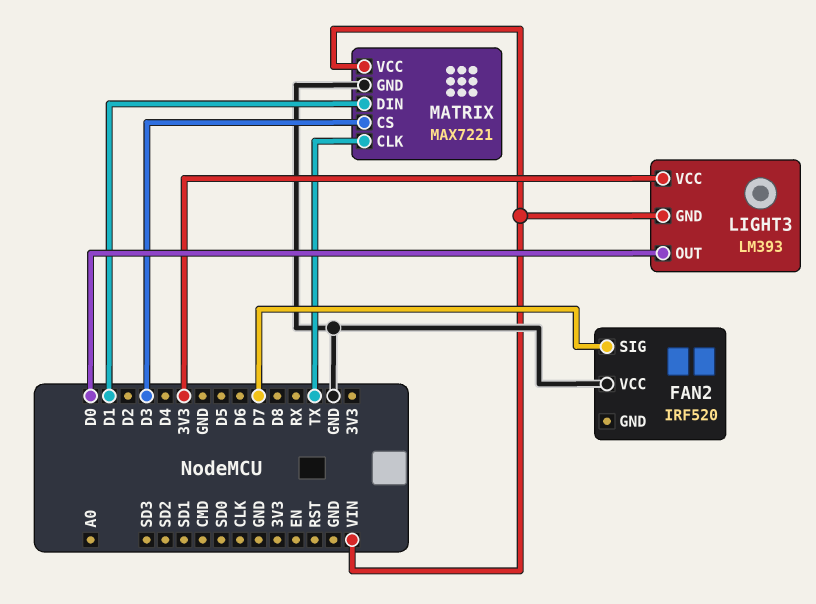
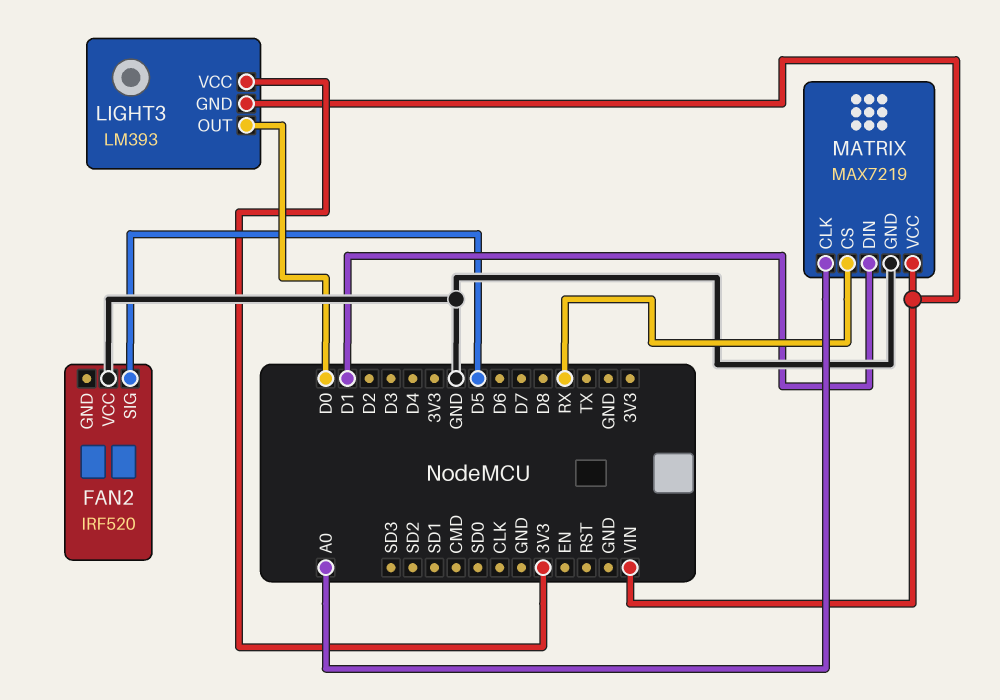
FAN2 pin SIG: D7 -> D5
MATRIX: MAX7221 -> MAX7219
MATRIX pin CLK: TX -> A0
MATRIX pin CS: D3 -> RX

